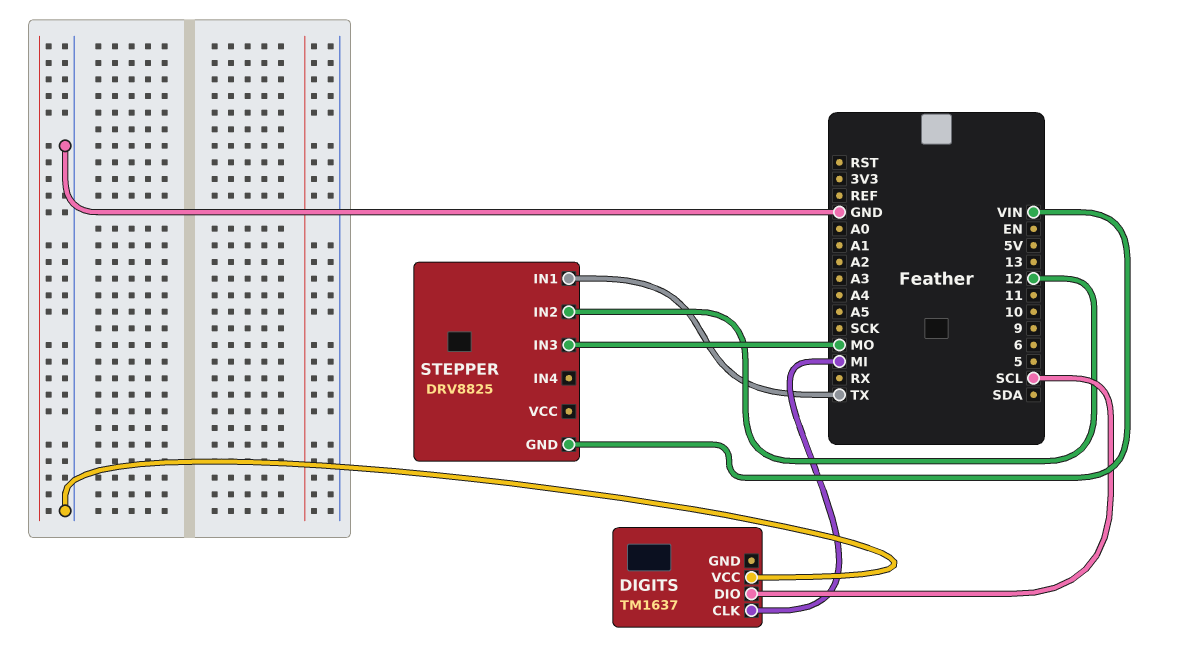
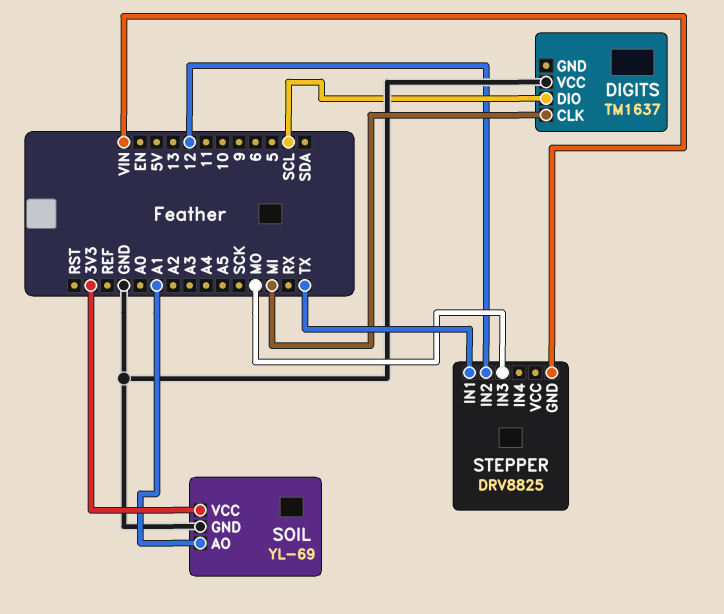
SOIL: none -> YL-69
SOIL pin AO: none -> A1
SOIL pin GND: none -> GND
SOIL pin VCC: none -> 3V3

